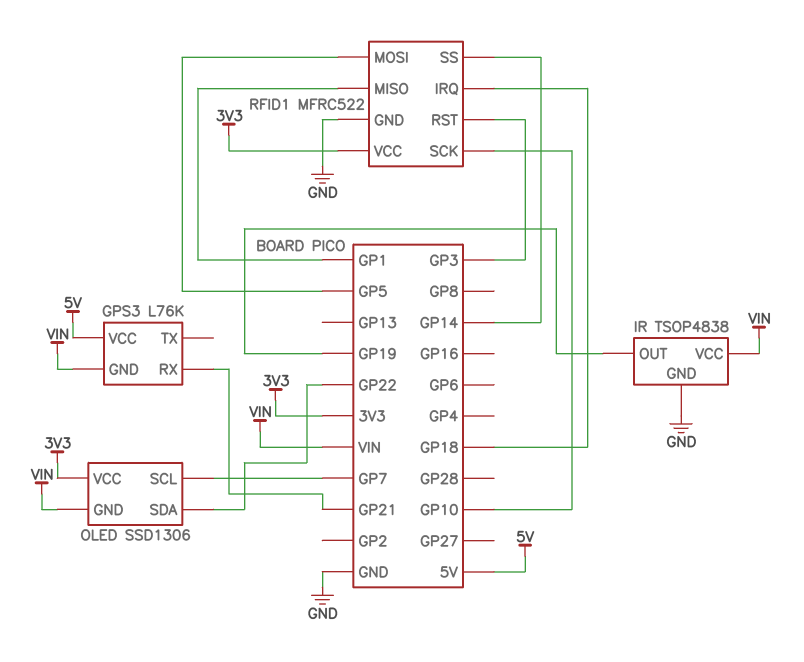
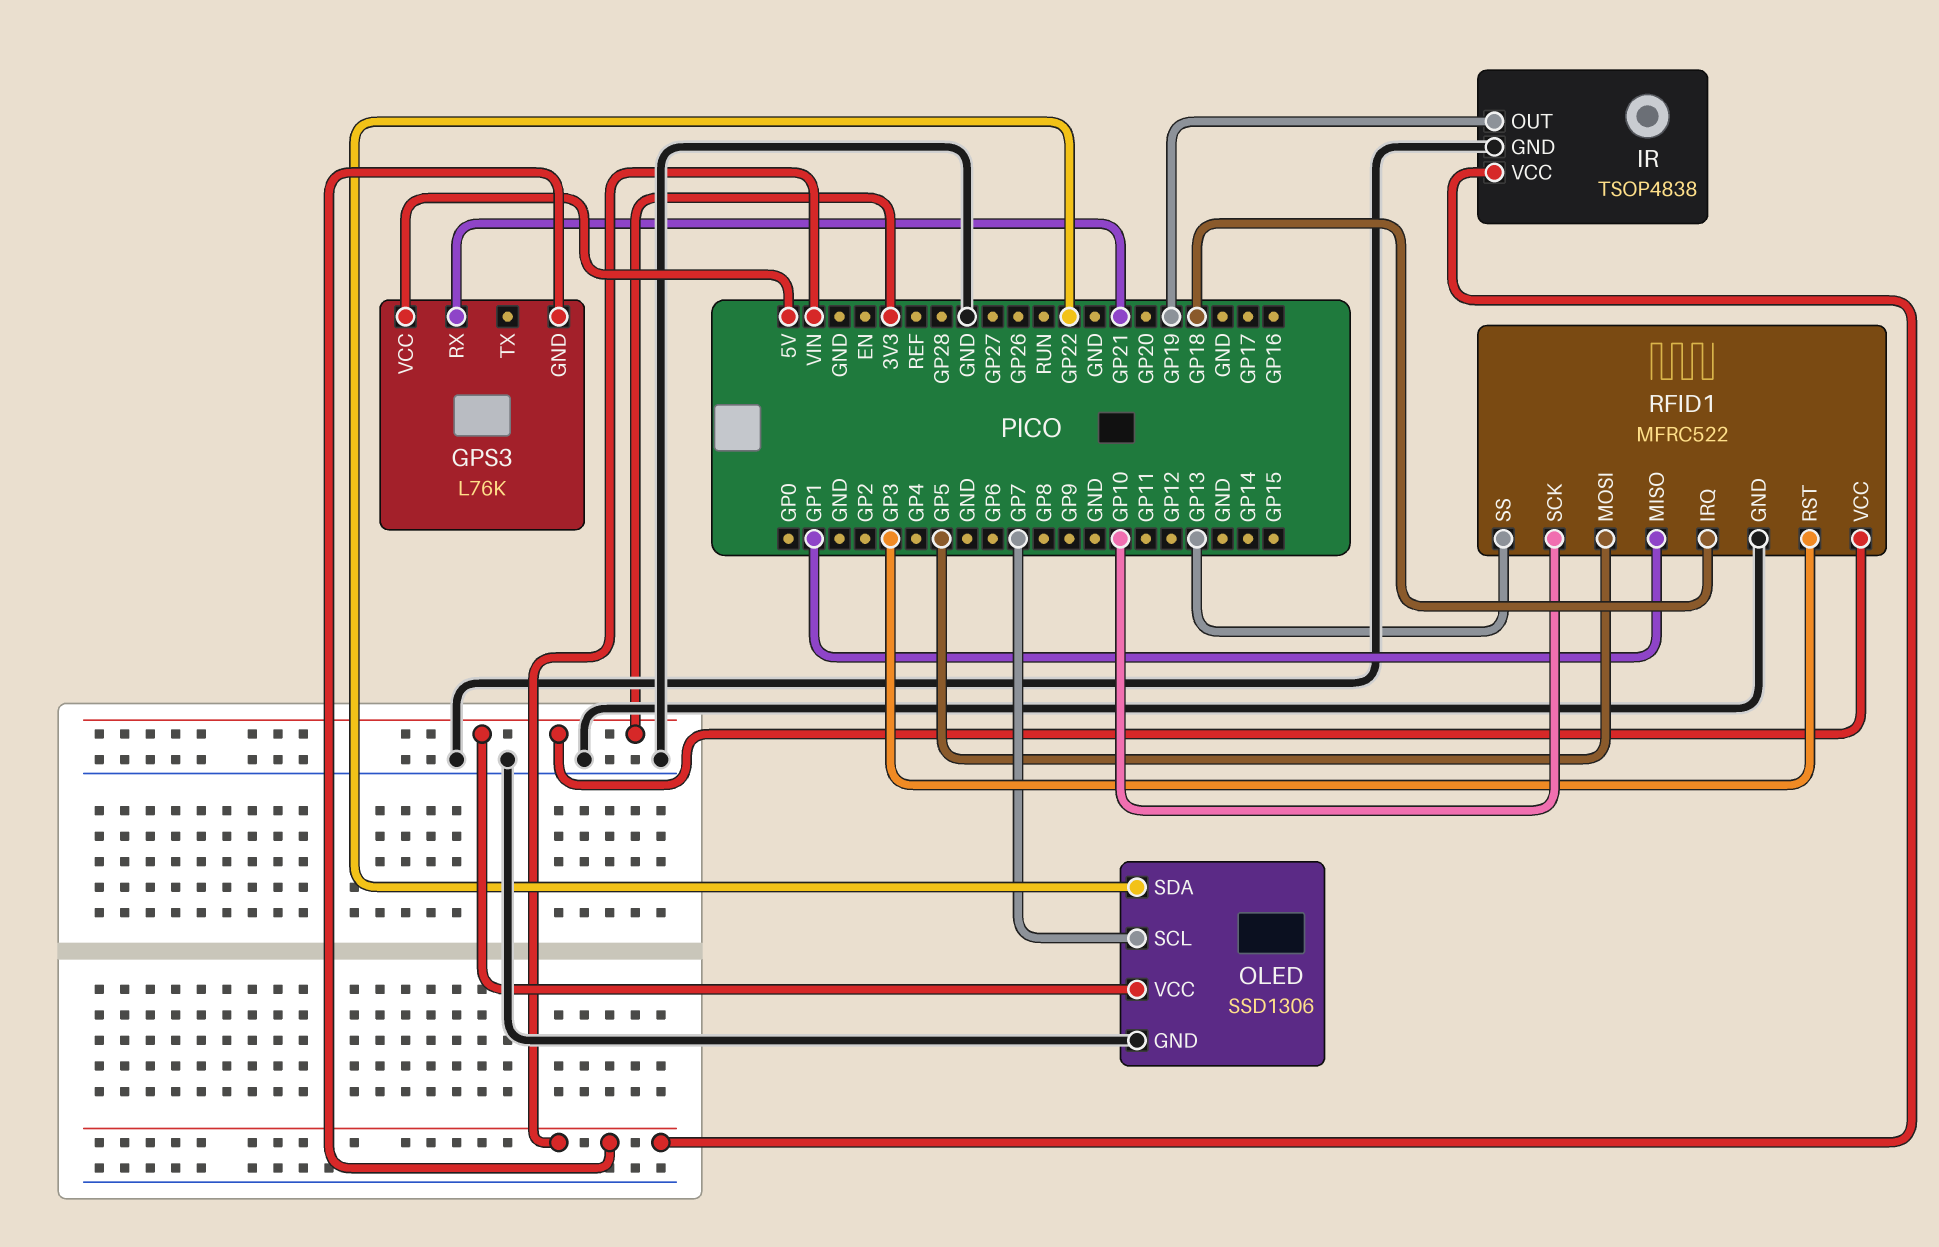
OLED pin GND: VIN -> GND
RFID1 pin SS: GP14 -> GP13

